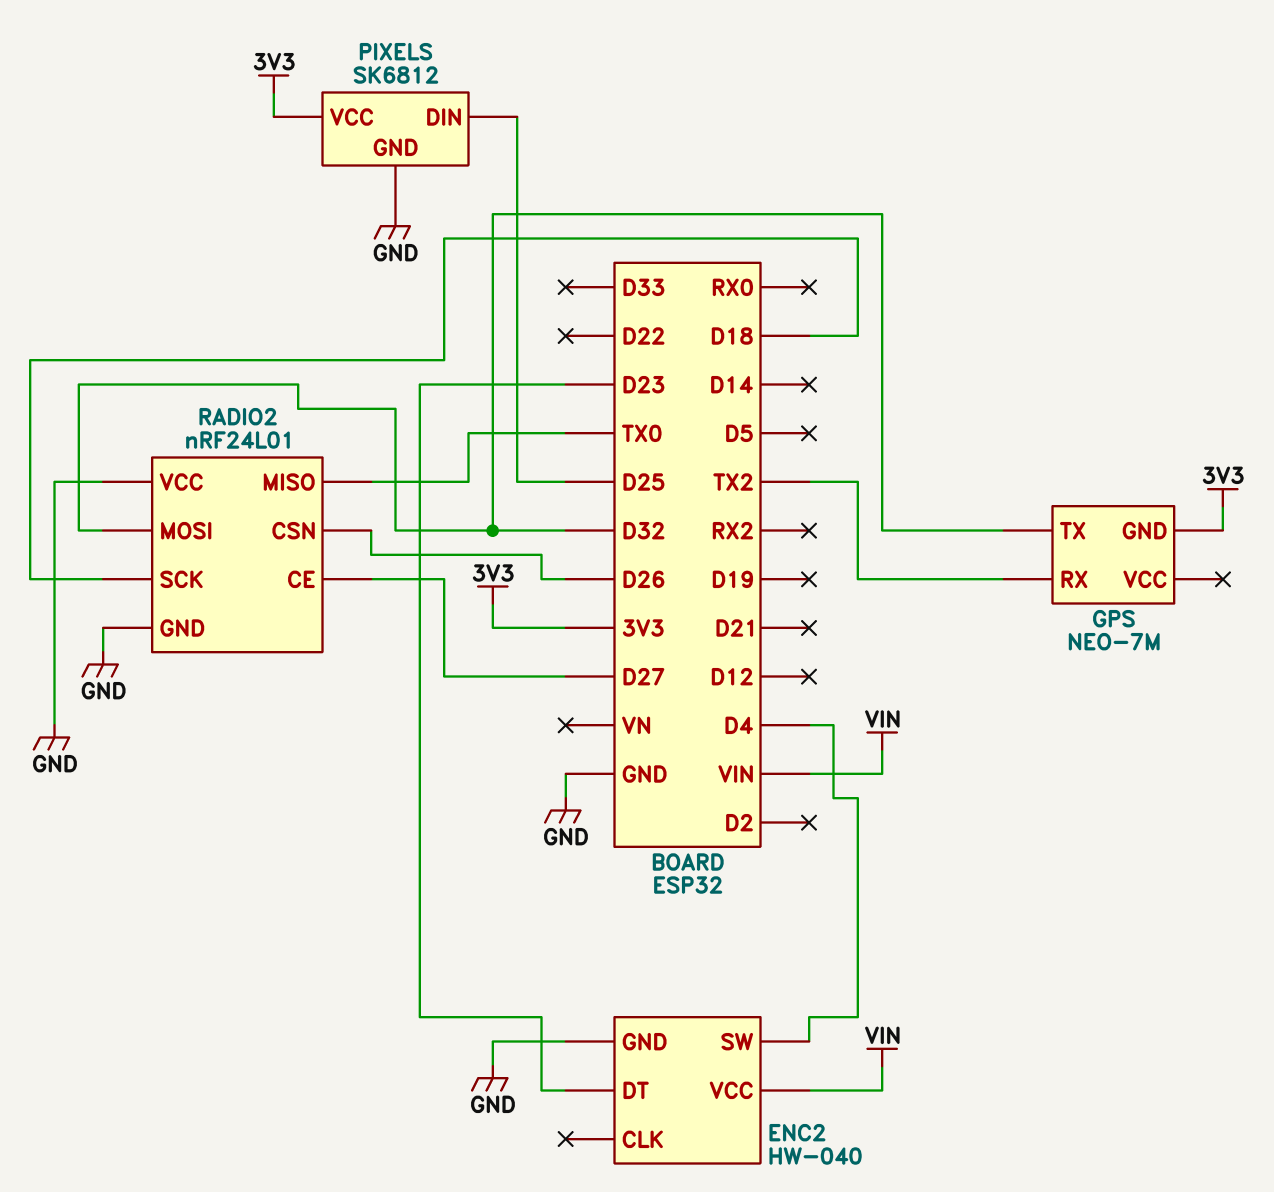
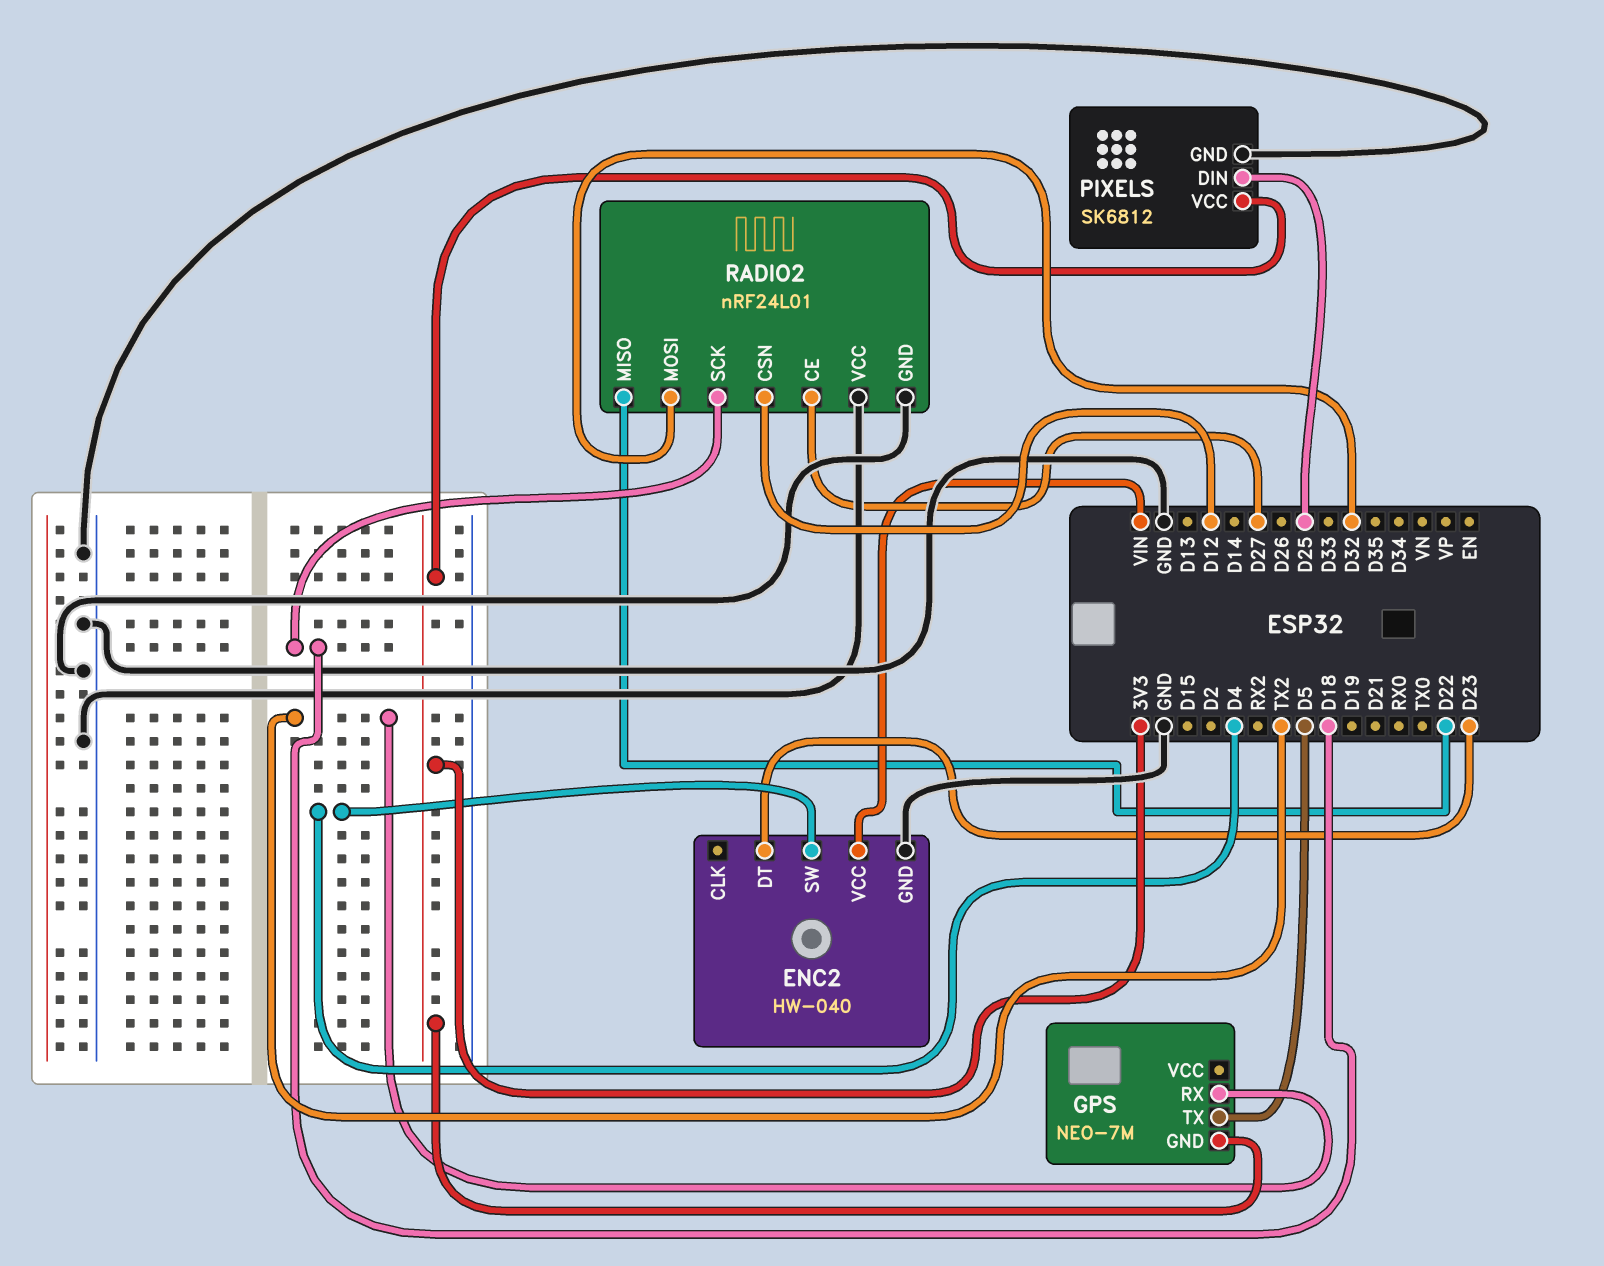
GPS pin TX: D32 -> D5
RADIO2 pin CSN: D26 -> D12
RADIO2 pin MISO: TX0 -> D22

